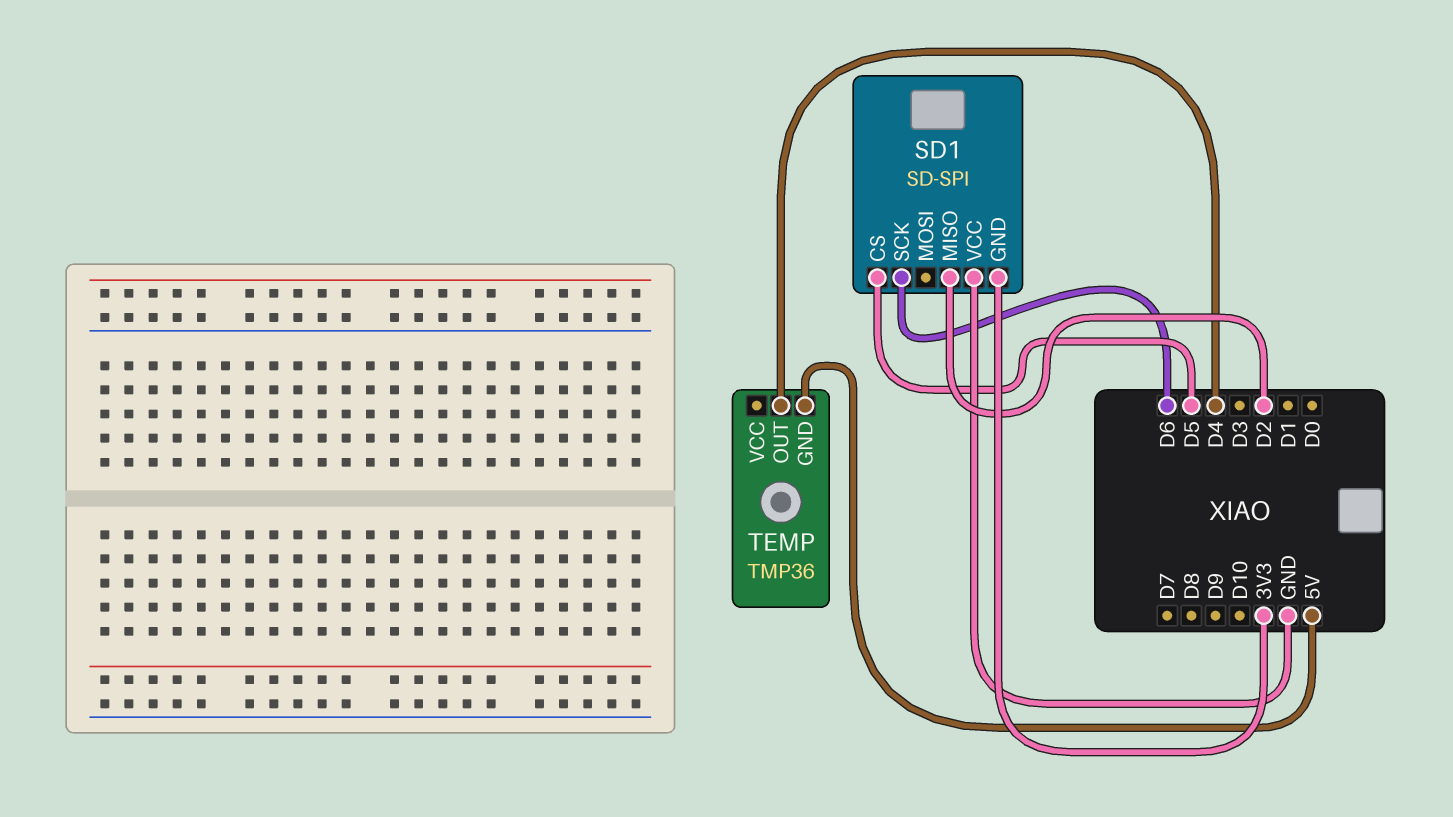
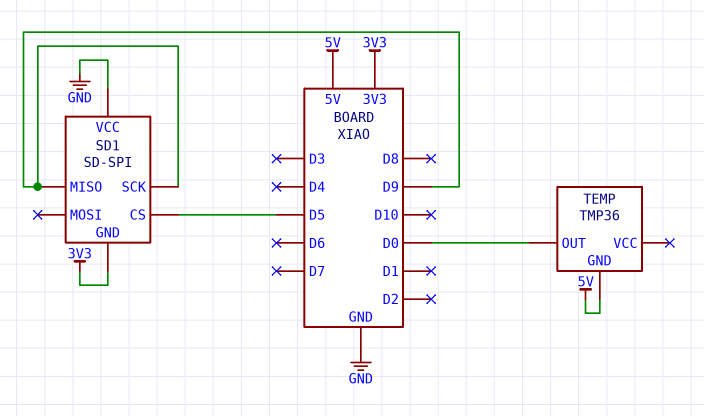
SD1 pin MISO: D2 -> D9
SD1 pin SCK: D6 -> D9
TEMP pin OUT: D4 -> D0

